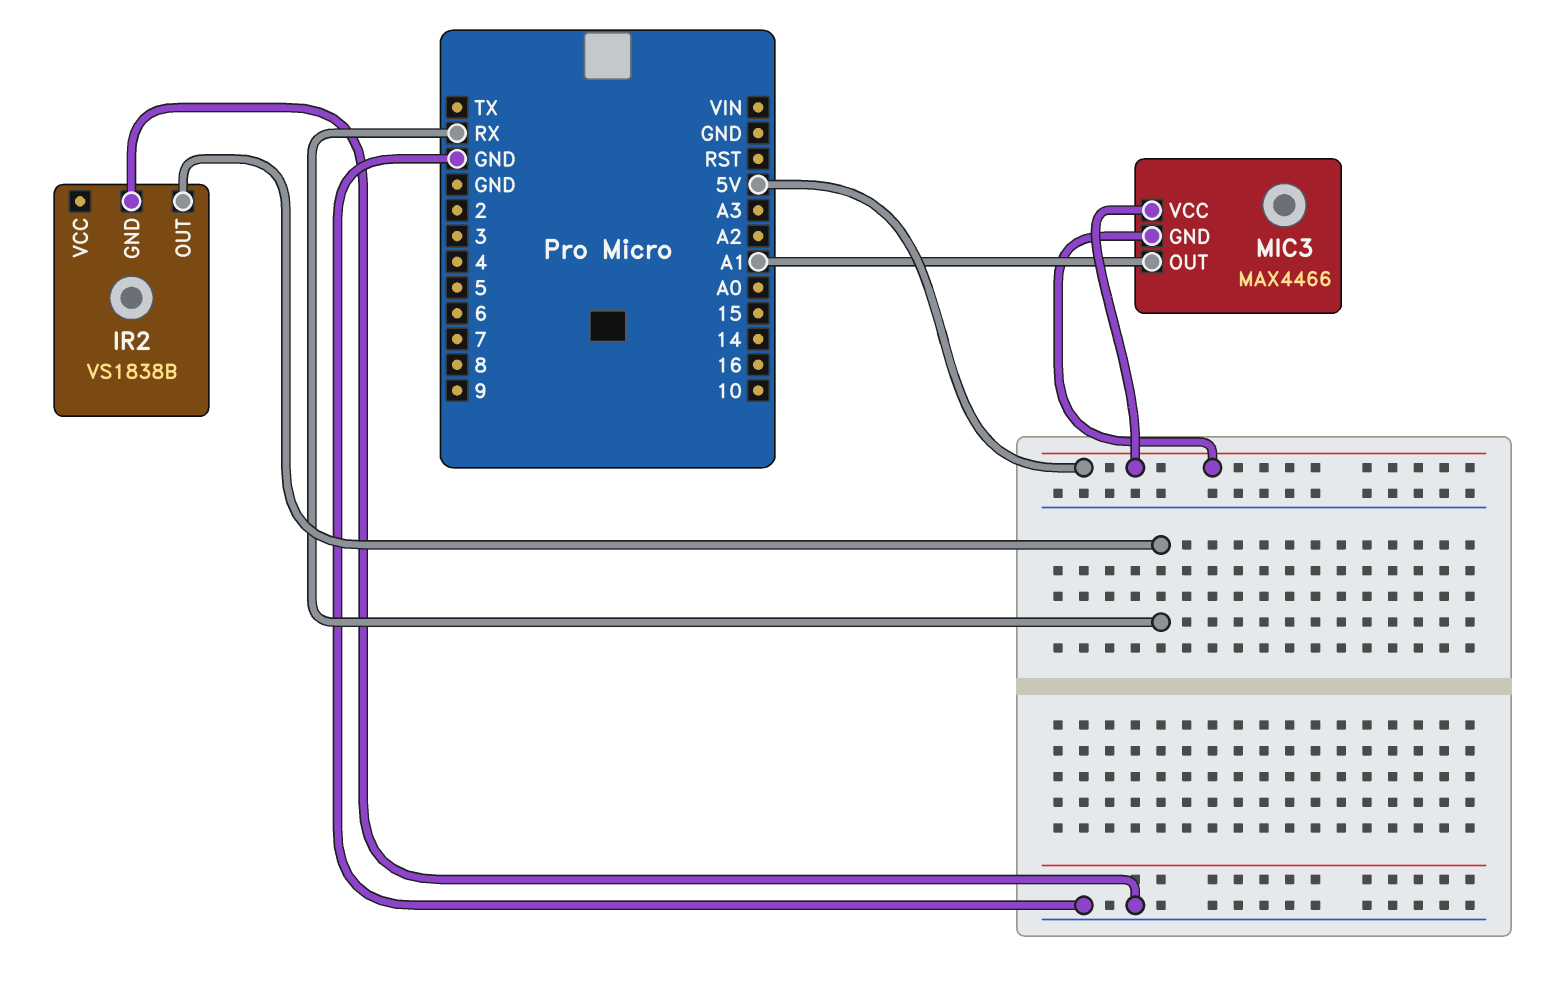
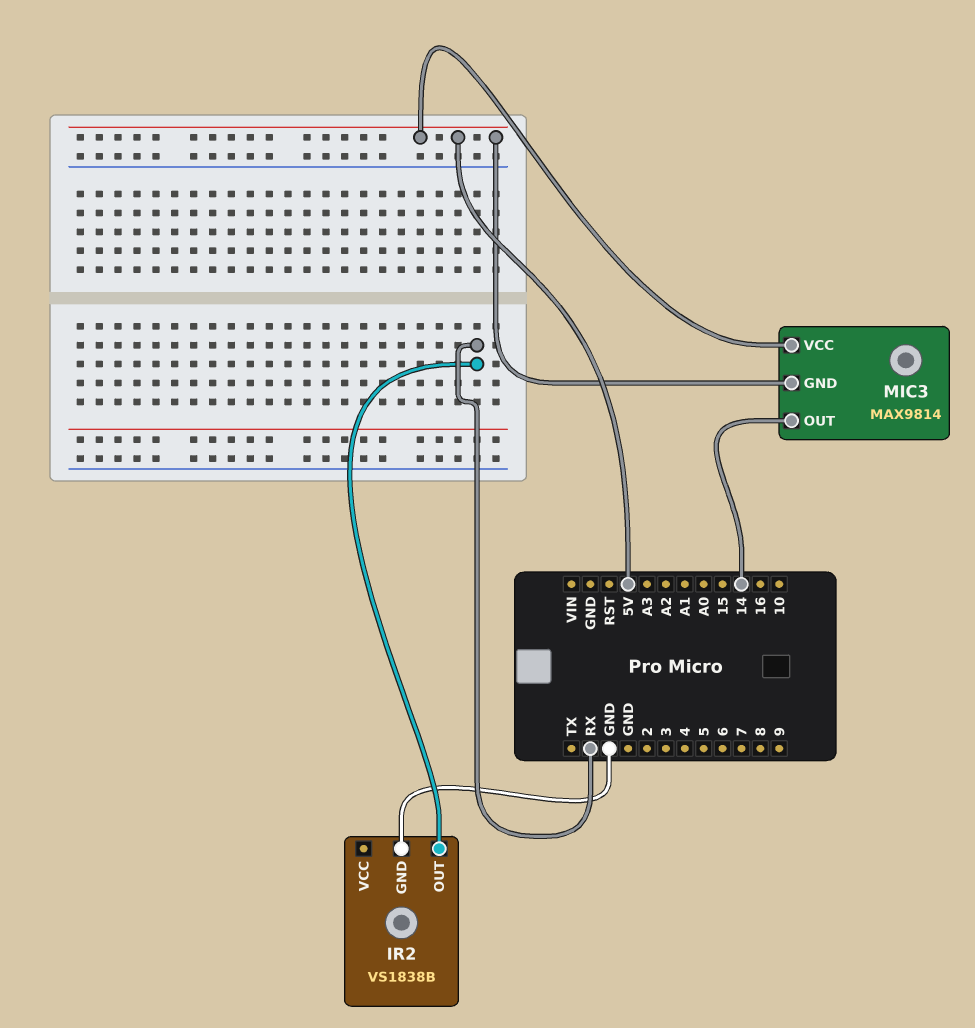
MIC3: MAX4466 -> MAX9814
MIC3 pin OUT: A1 -> 14

